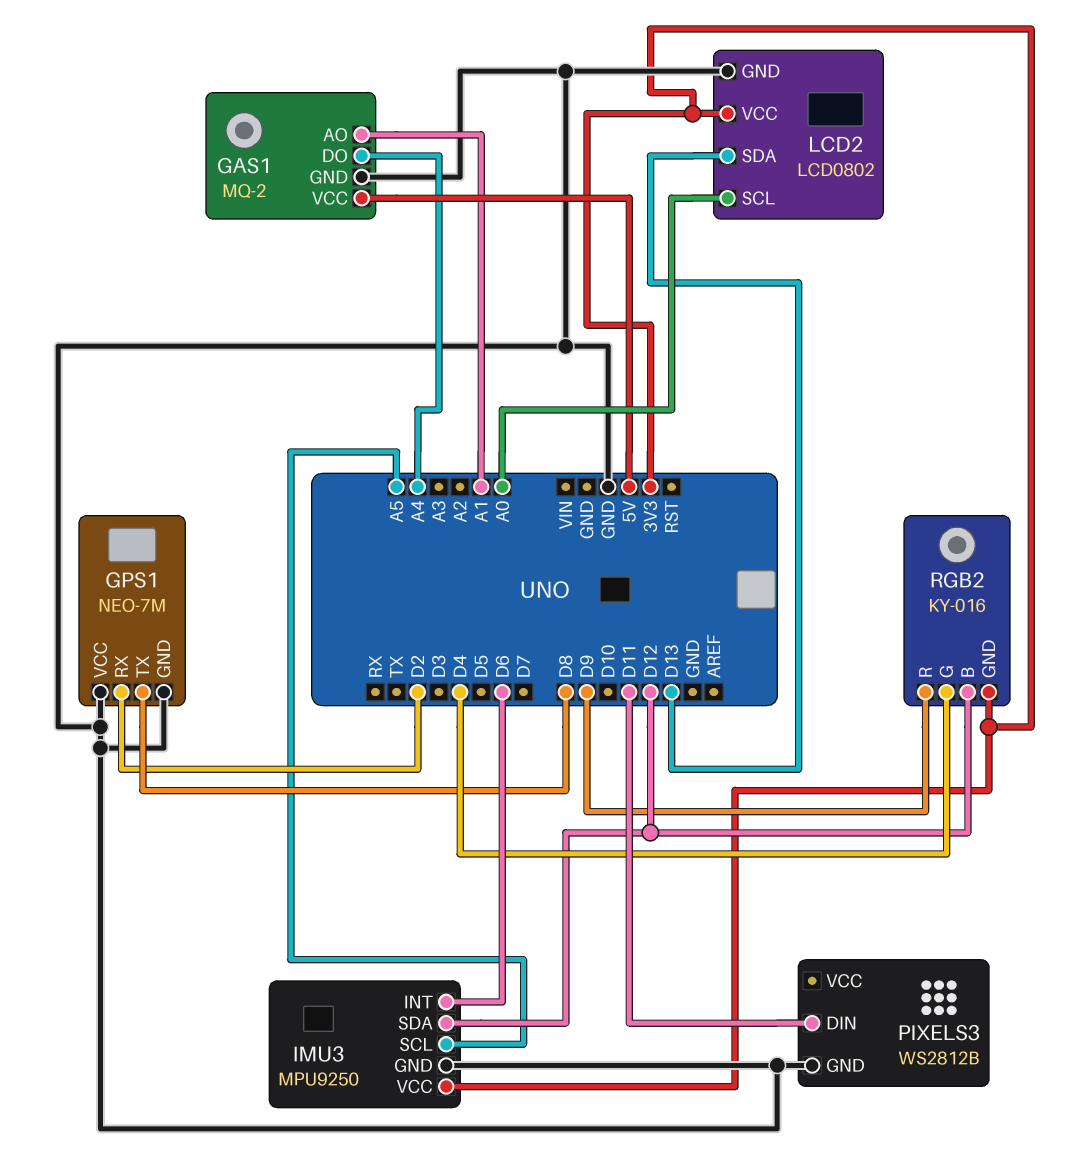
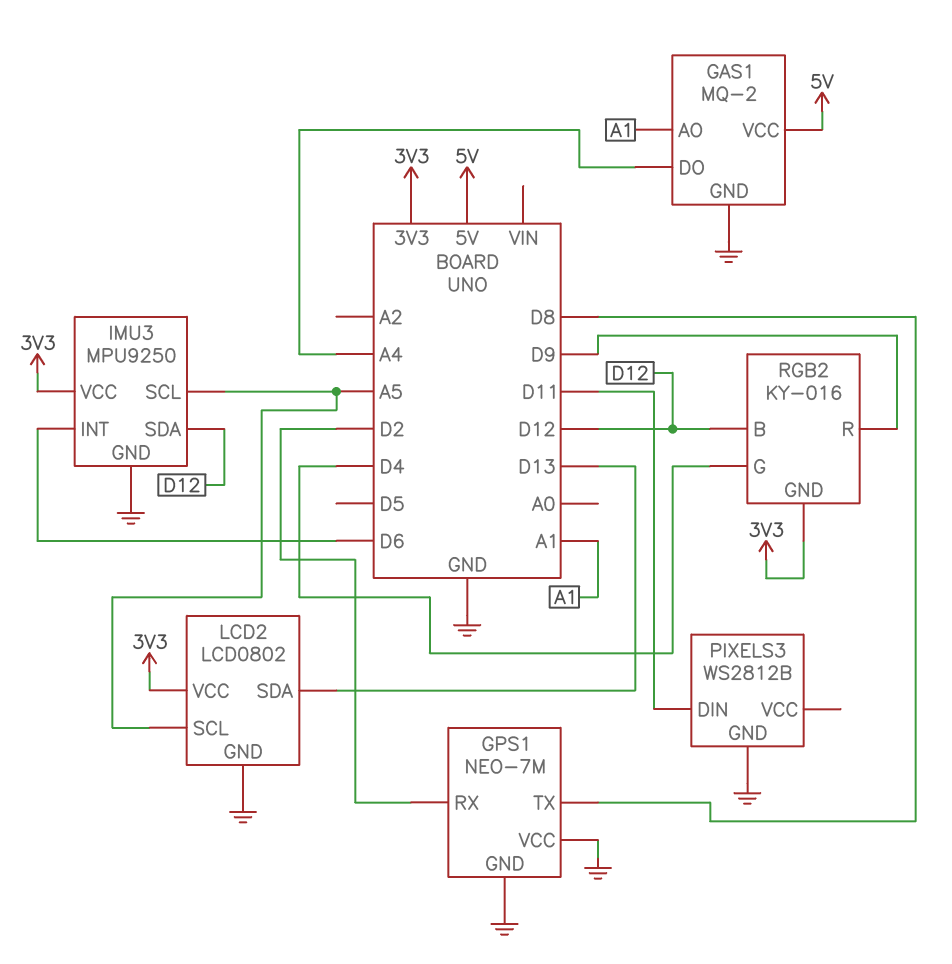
LCD2 pin SCL: A0 -> A5

